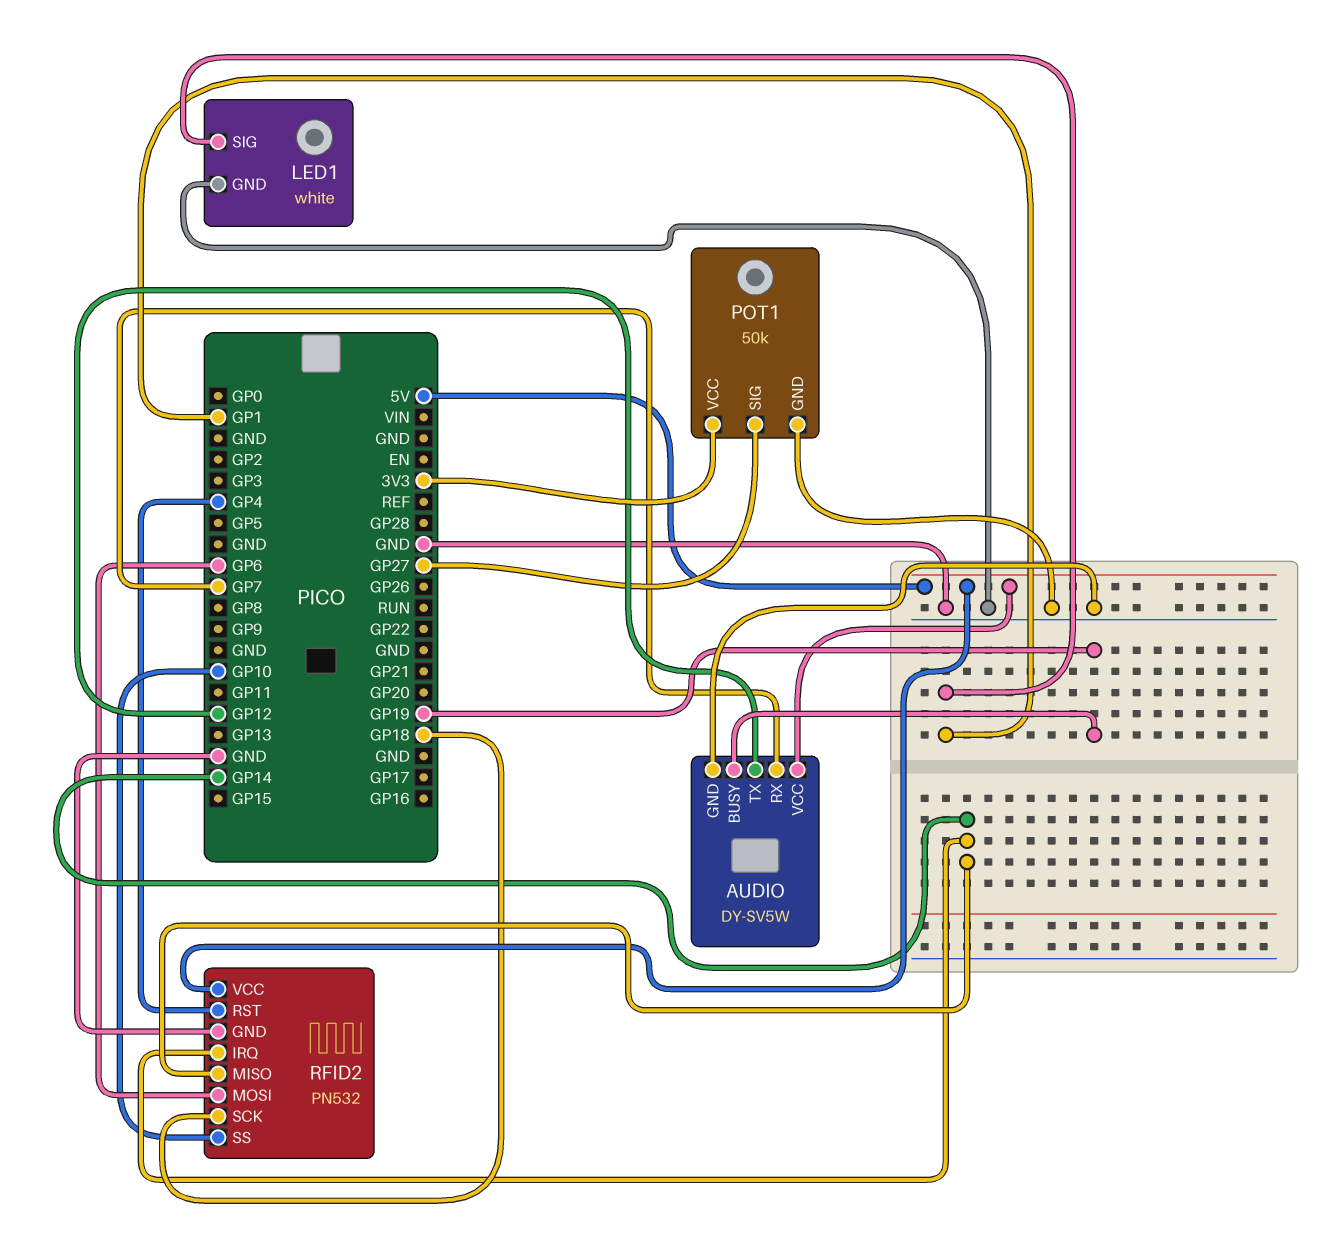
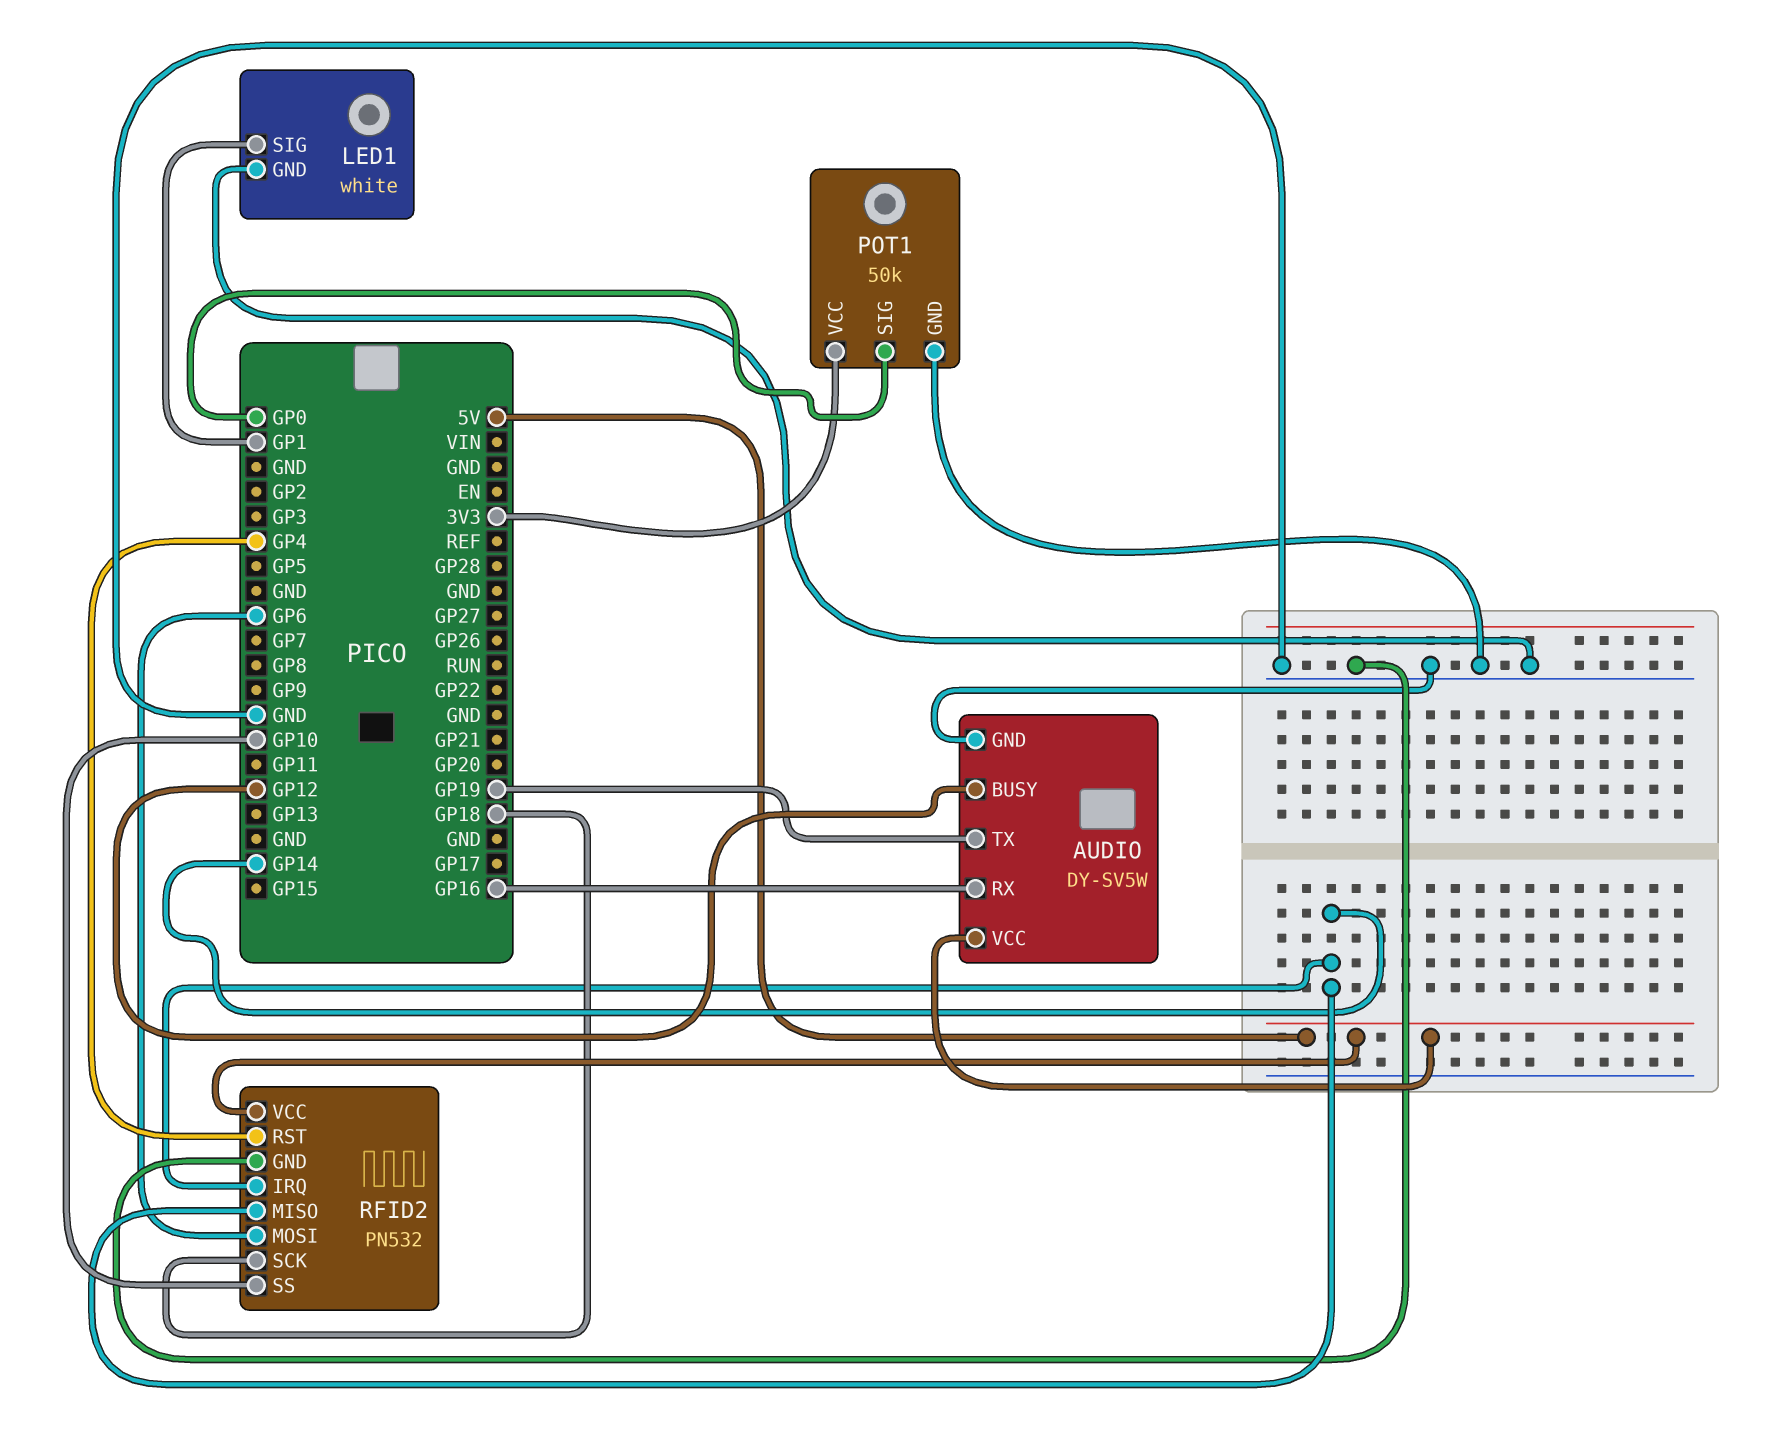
AUDIO pin BUSY: GP19 -> GP12
AUDIO pin RX: GP7 -> GP16
AUDIO pin TX: GP12 -> GP19
POT1 pin SIG: GP27 -> GP0

